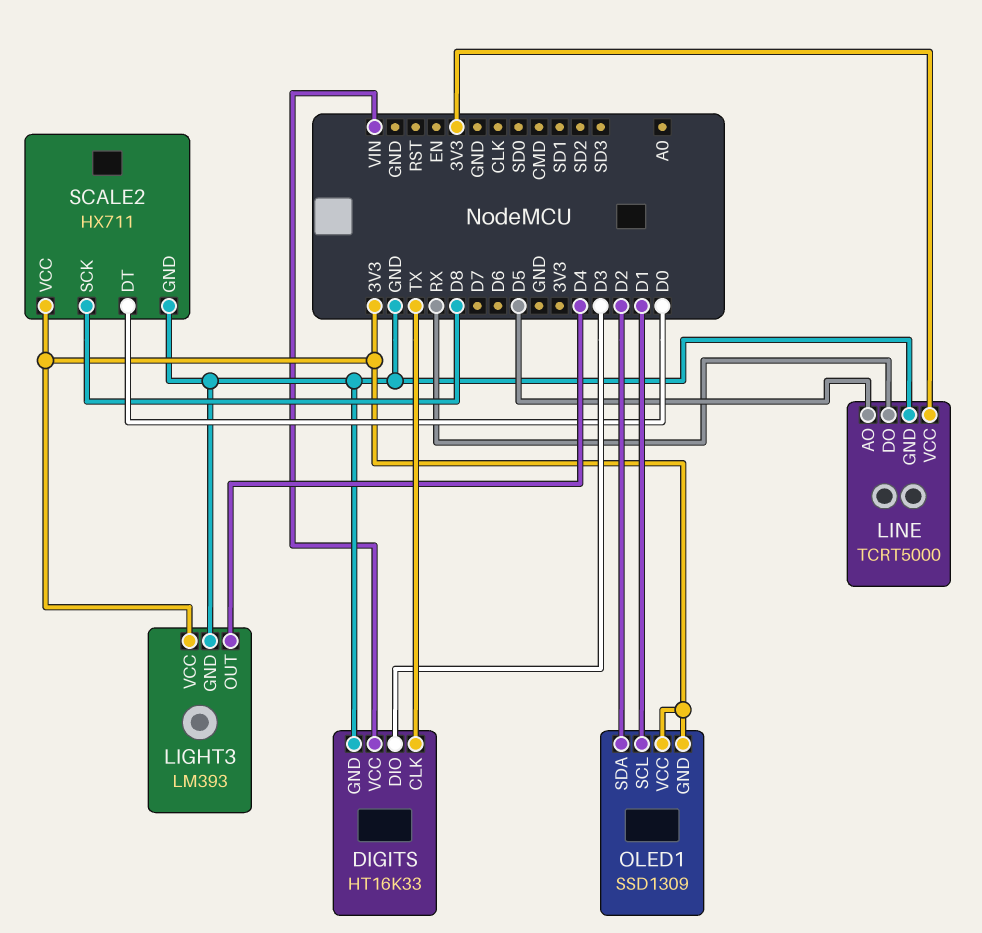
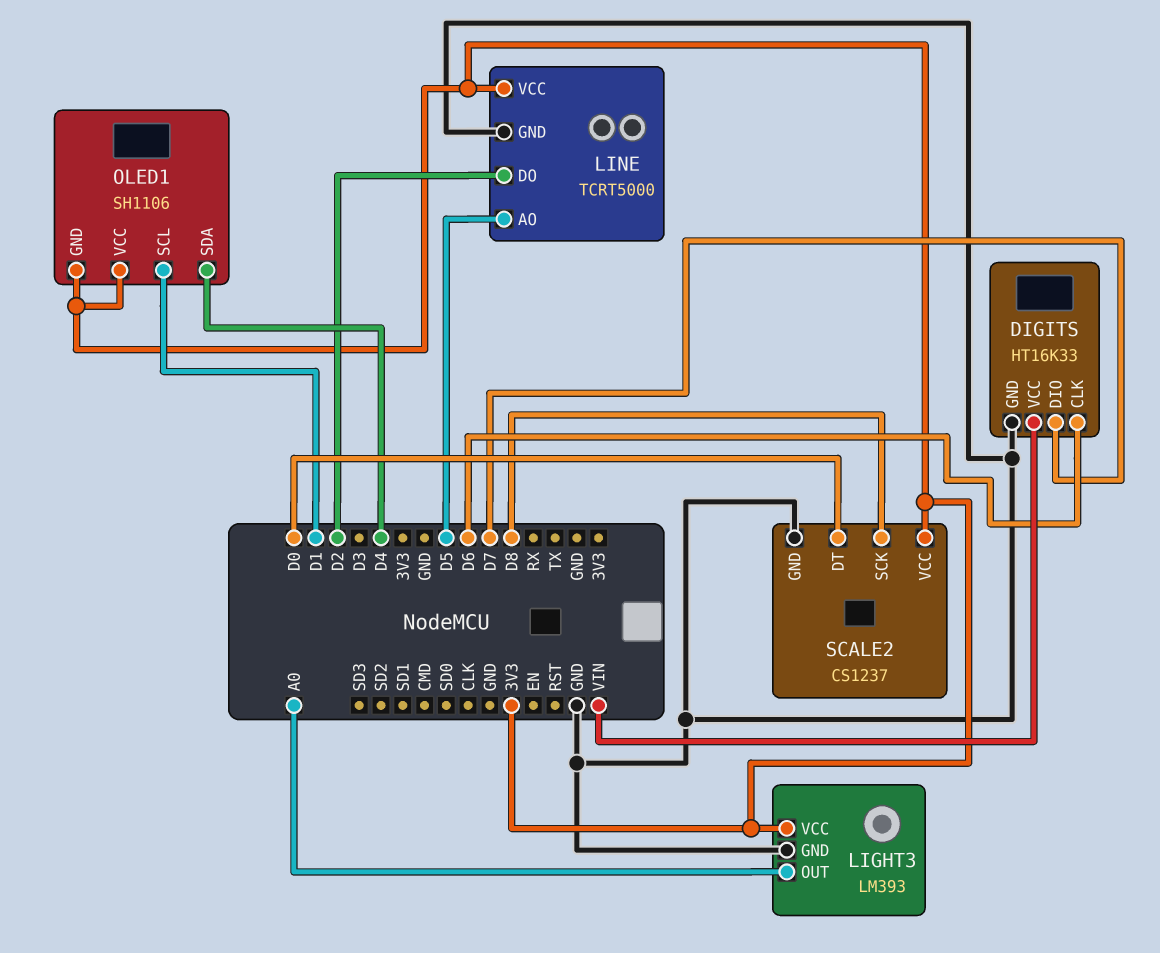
DIGITS pin CLK: TX -> D6
DIGITS pin DIO: D3 -> D7
LIGHT3 pin OUT: D4 -> A0
LINE pin DO: RX -> D2
OLED1: SSD1309 -> SH1106
OLED1 pin SDA: D2 -> D4
SCALE2: HX711 -> CS1237

